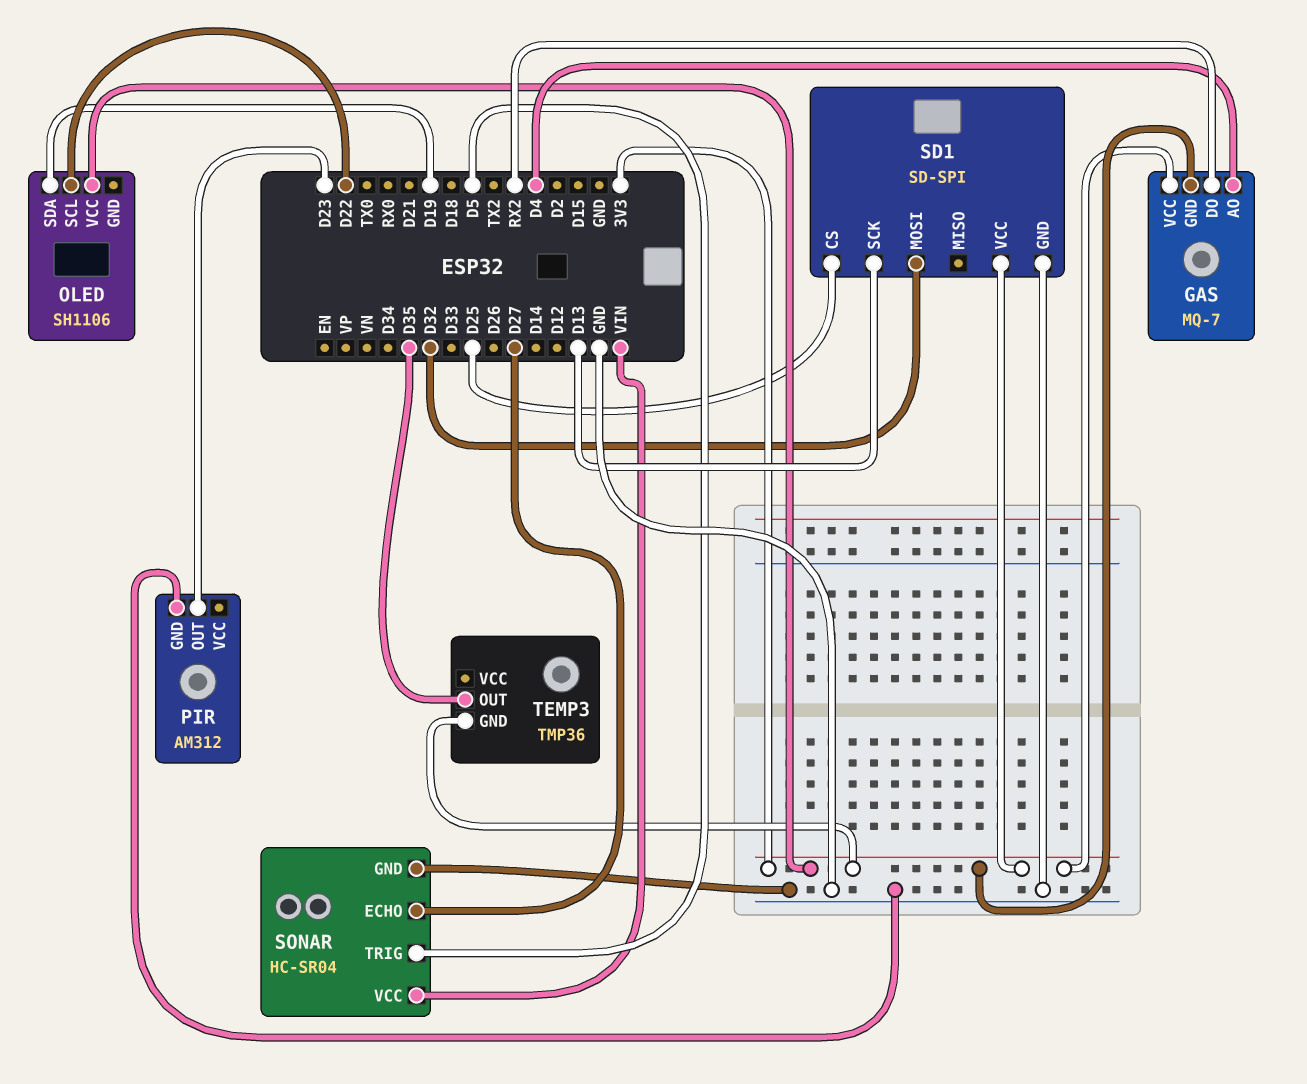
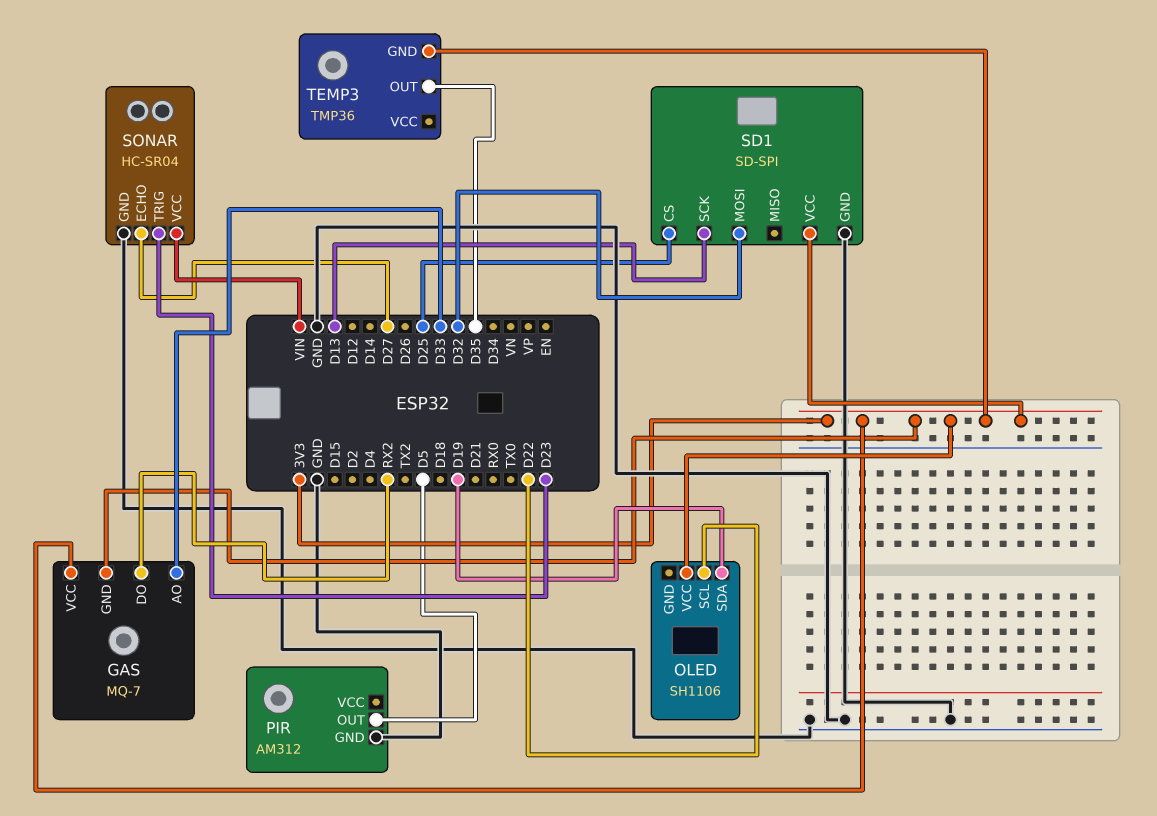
GAS pin AO: D4 -> D33
PIR pin OUT: D23 -> D5
SONAR pin TRIG: D5 -> D23

